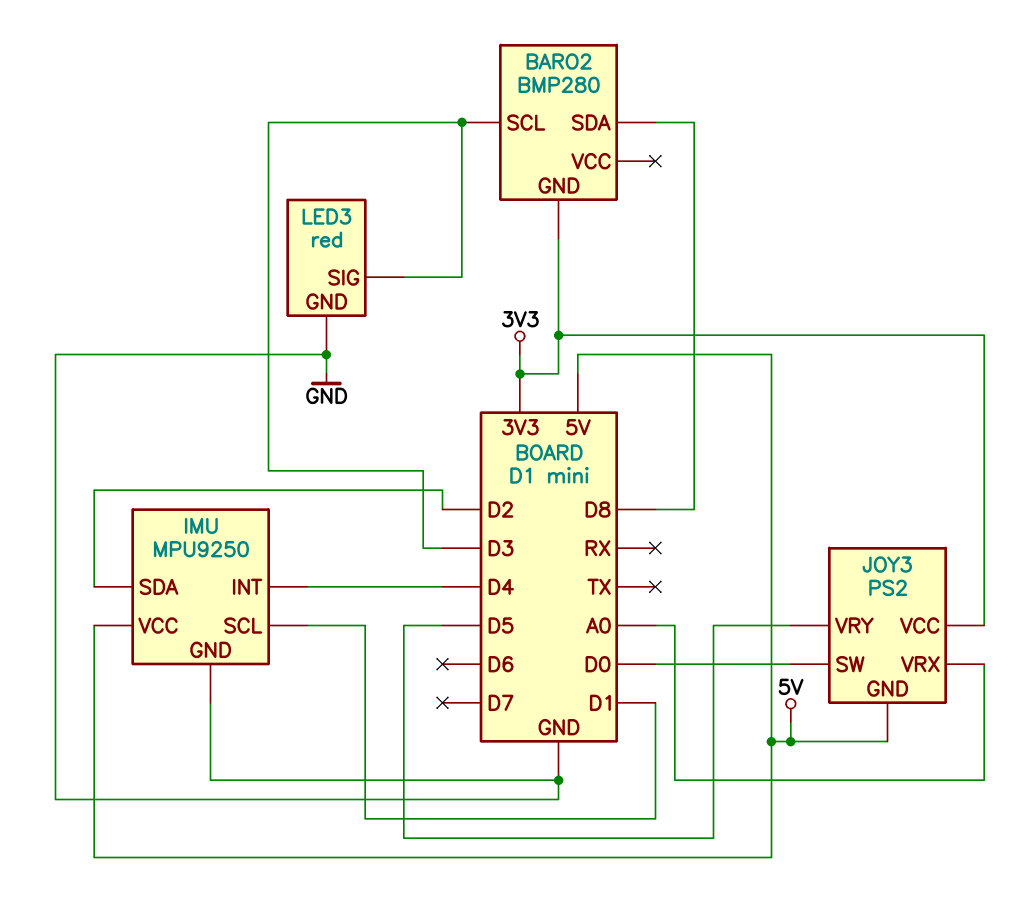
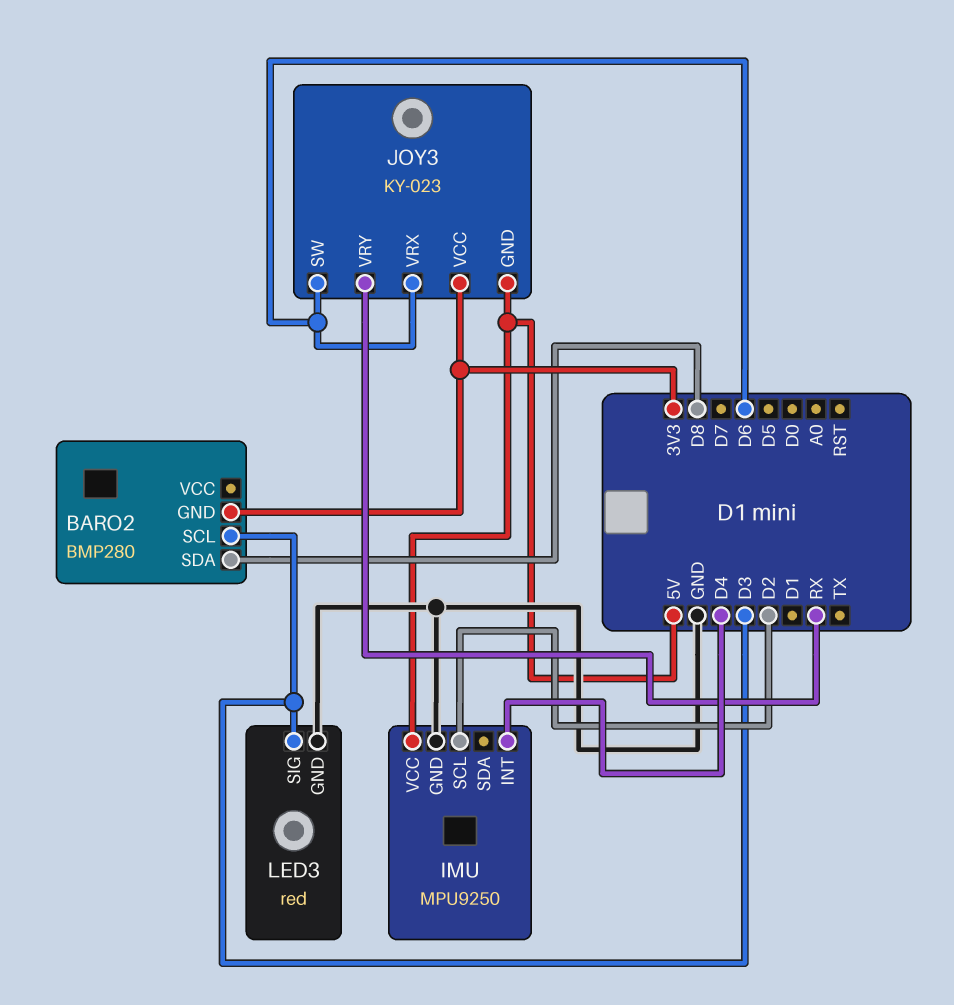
IMU pin SCL: D1 -> D2
IMU pin SDA: D2 -> none
JOY3: PS2 -> KY-023
JOY3 pin SW: D0 -> D6
JOY3 pin VRX: A0 -> D6
JOY3 pin VRY: D5 -> RX

